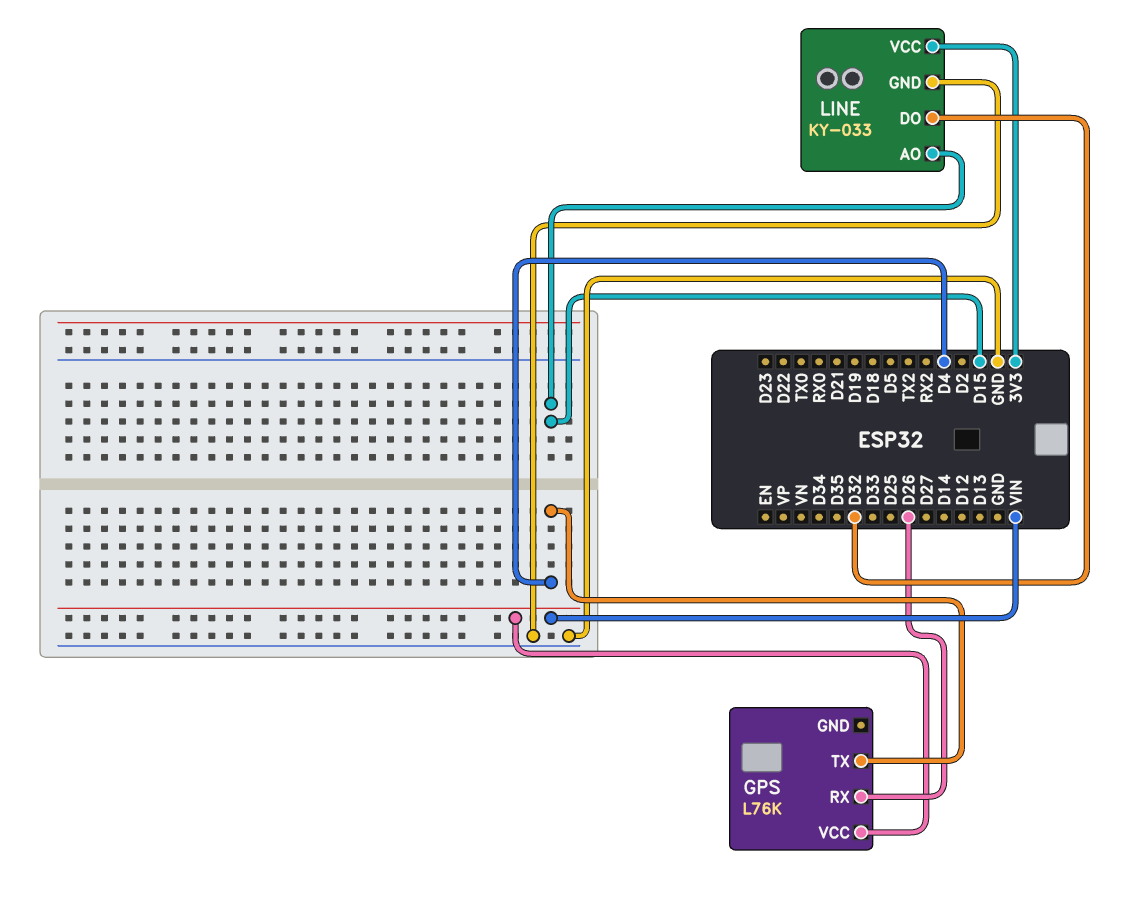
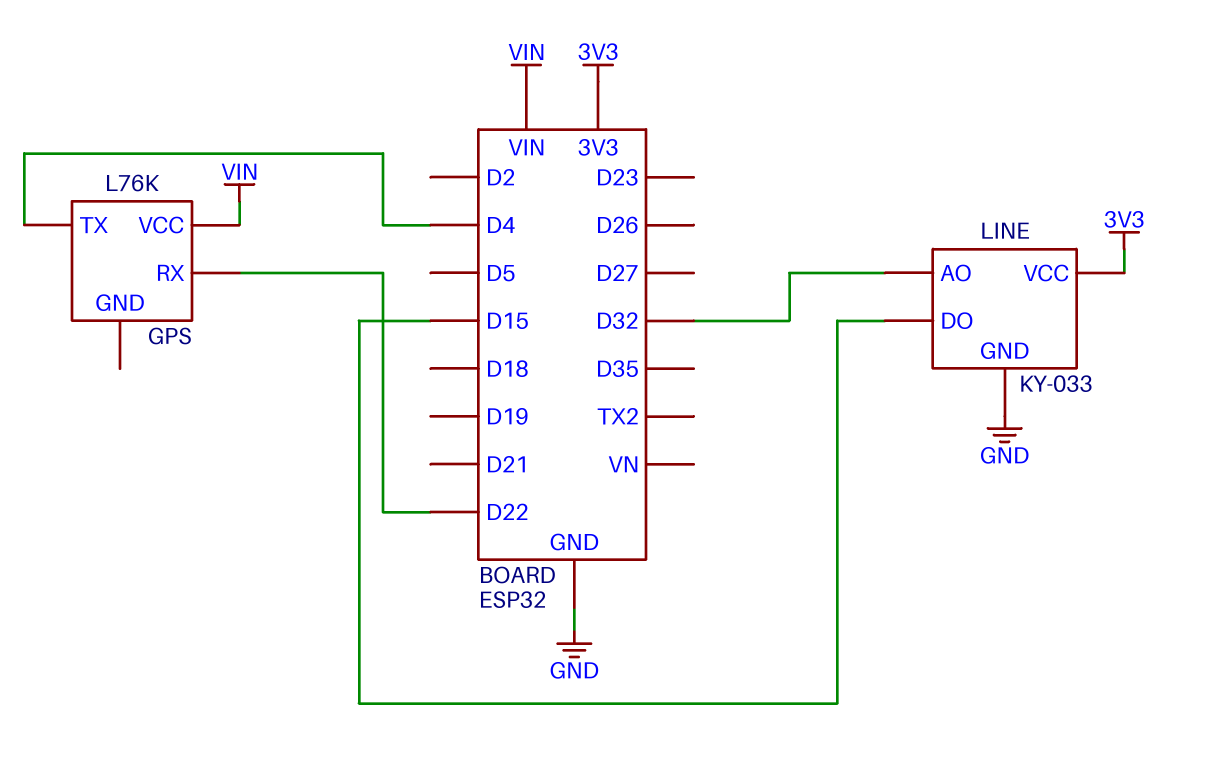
GPS pin RX: D26 -> D22
LINE pin AO: D15 -> D32
LINE pin DO: D32 -> D15

